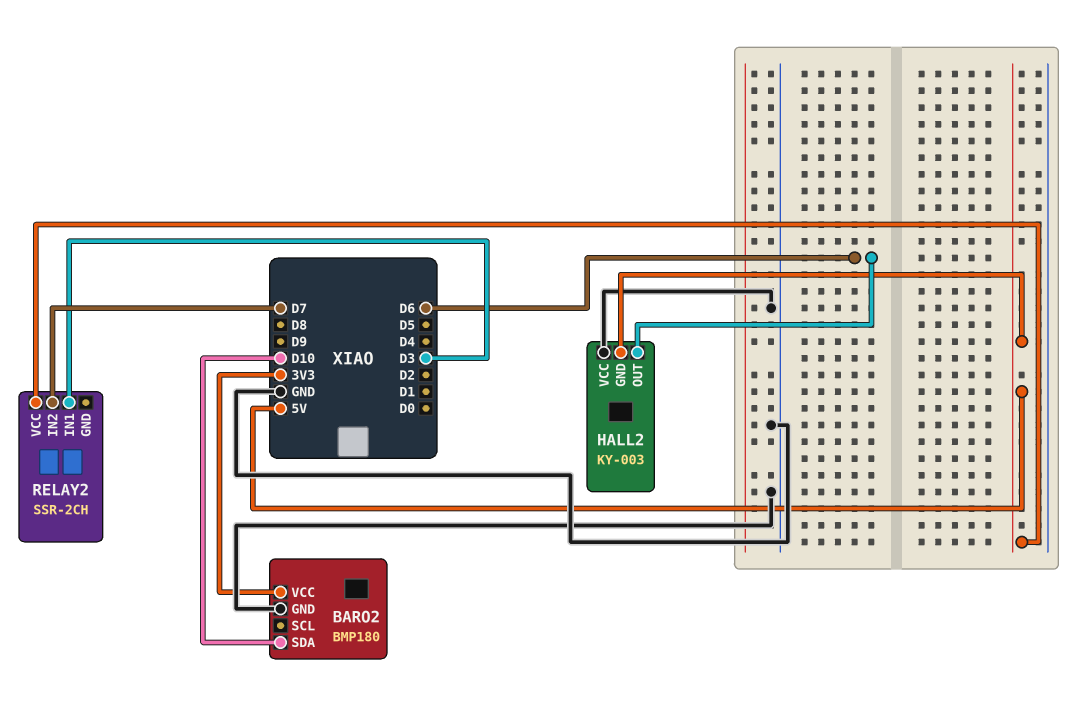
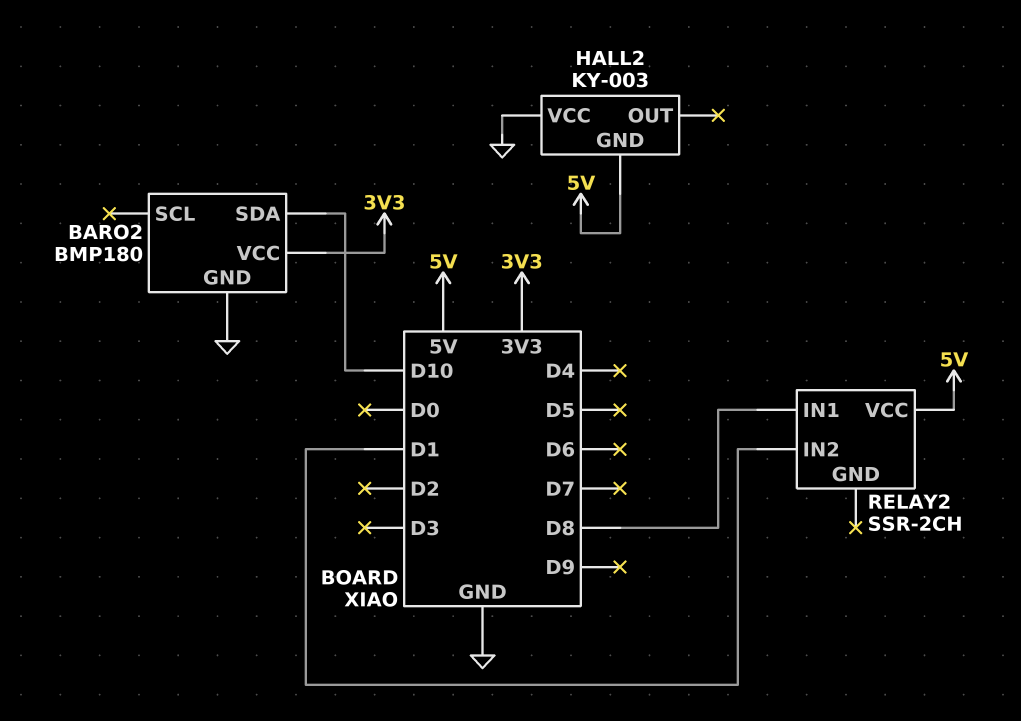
HALL2 pin OUT: D6 -> none
RELAY2 pin IN1: D3 -> D8
RELAY2 pin IN2: D7 -> D1

